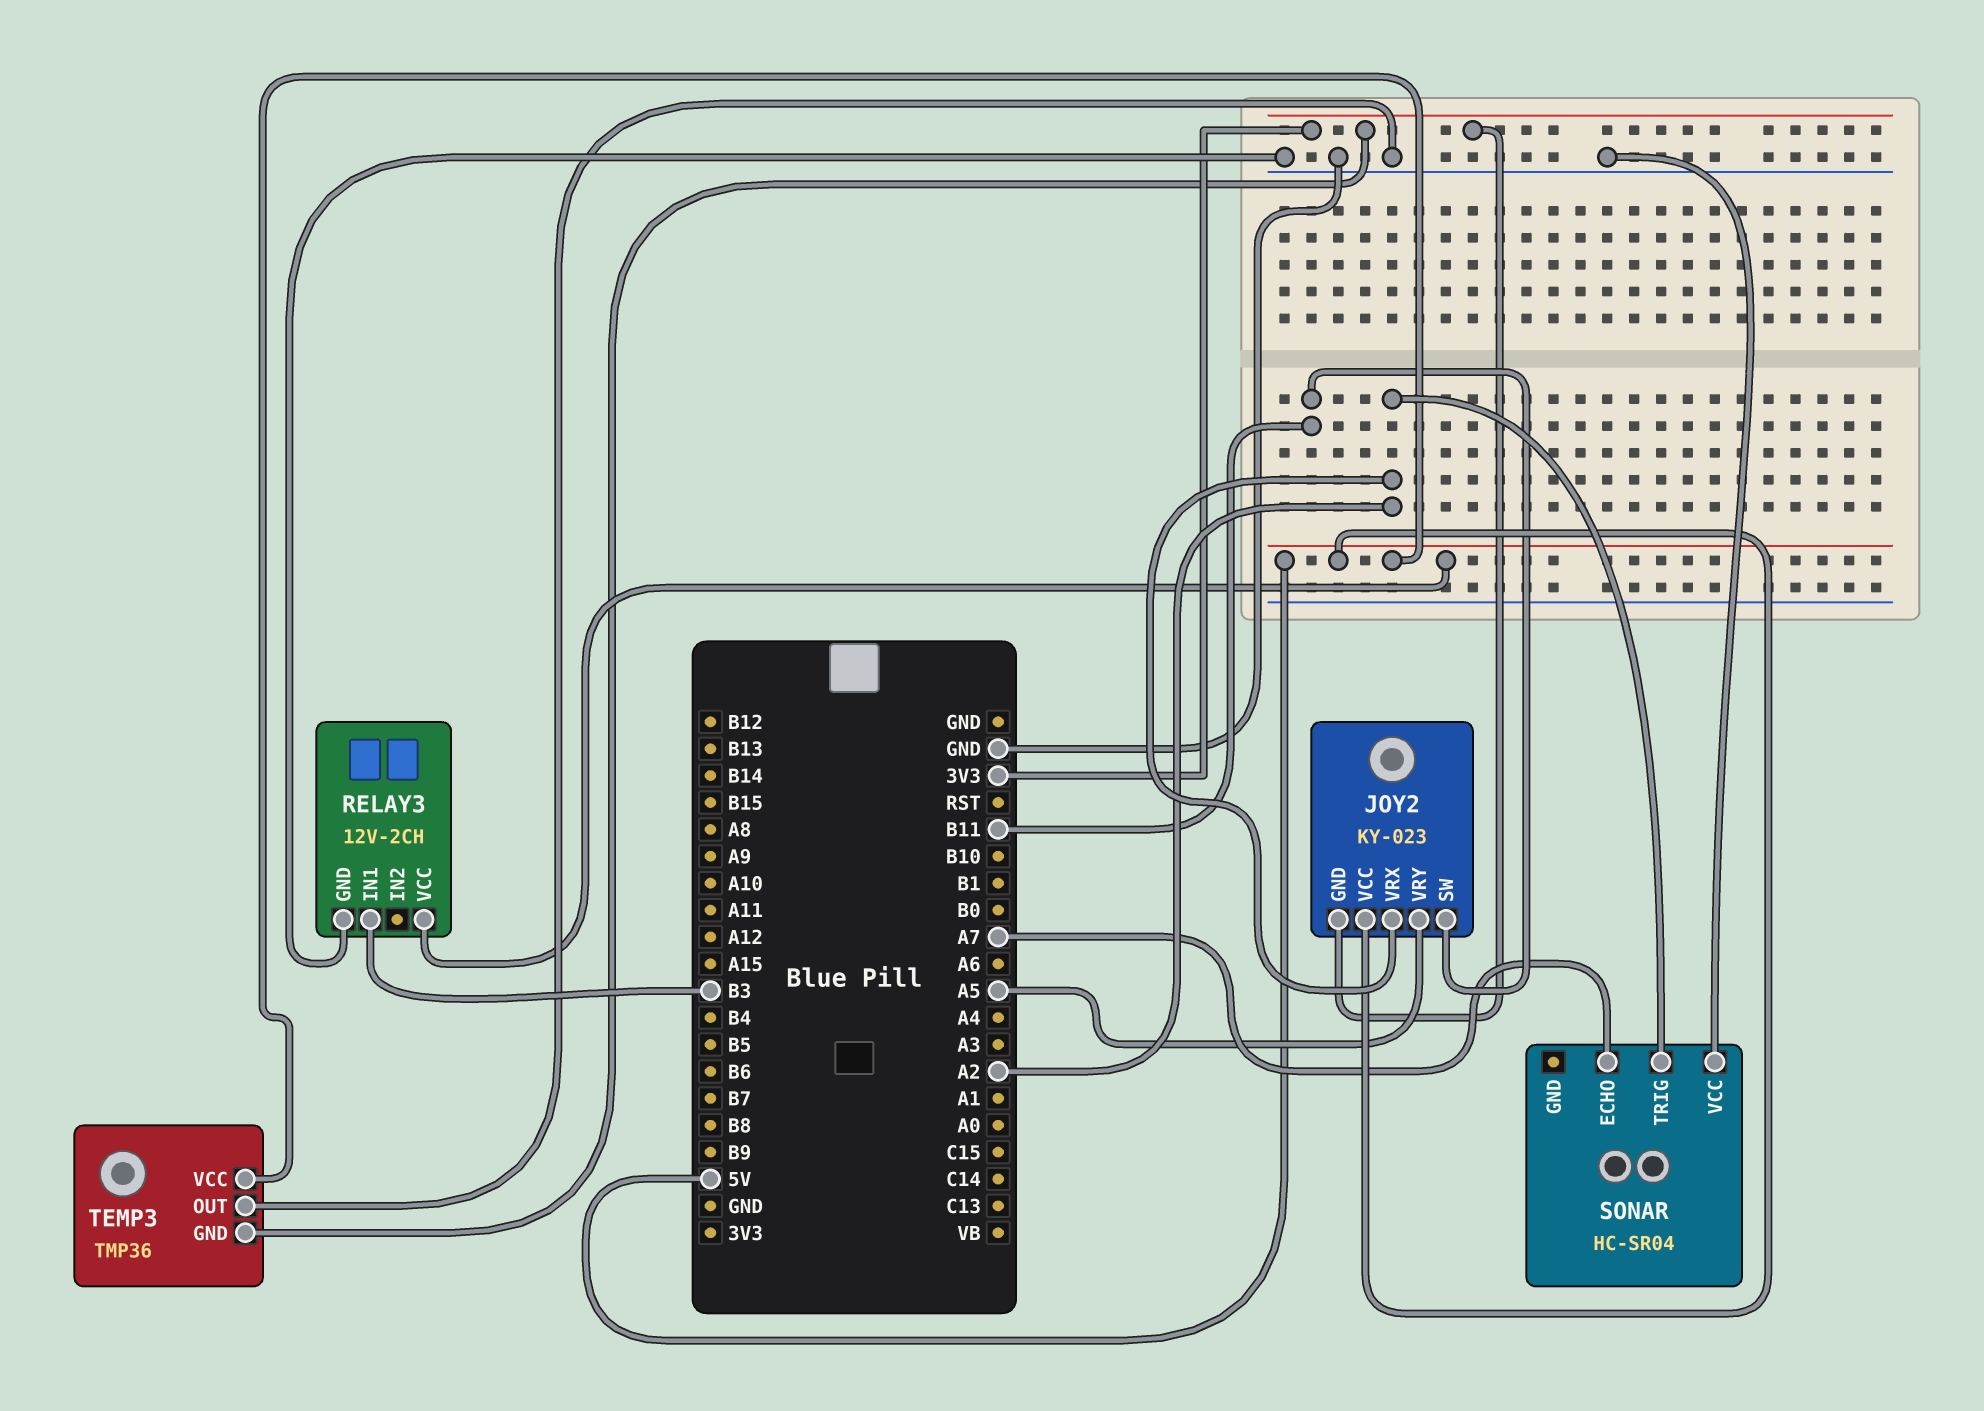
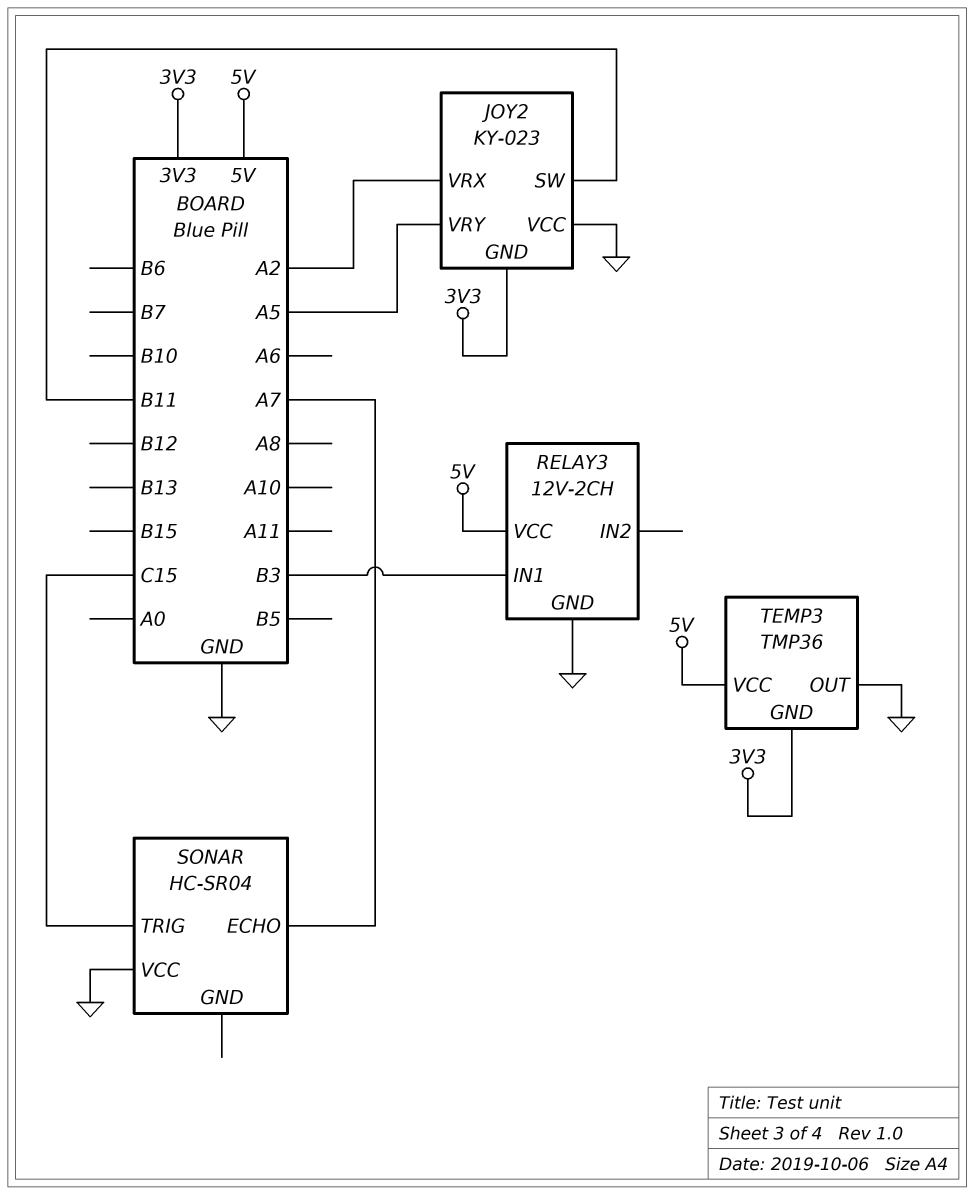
JOY2 pin VCC: 5V -> GND
SONAR pin TRIG: A2 -> C15

